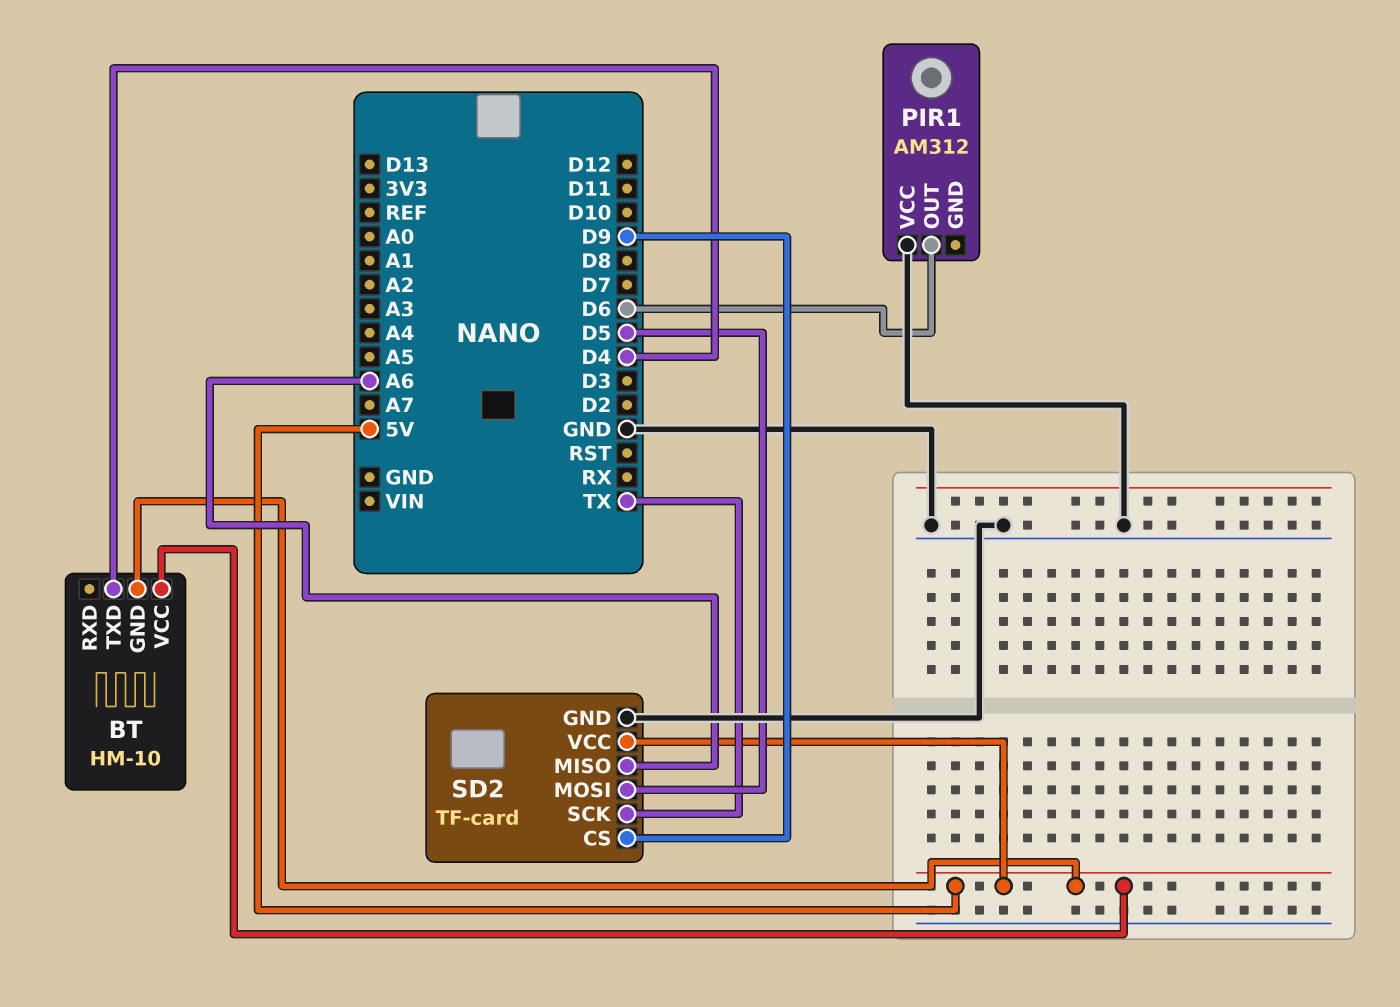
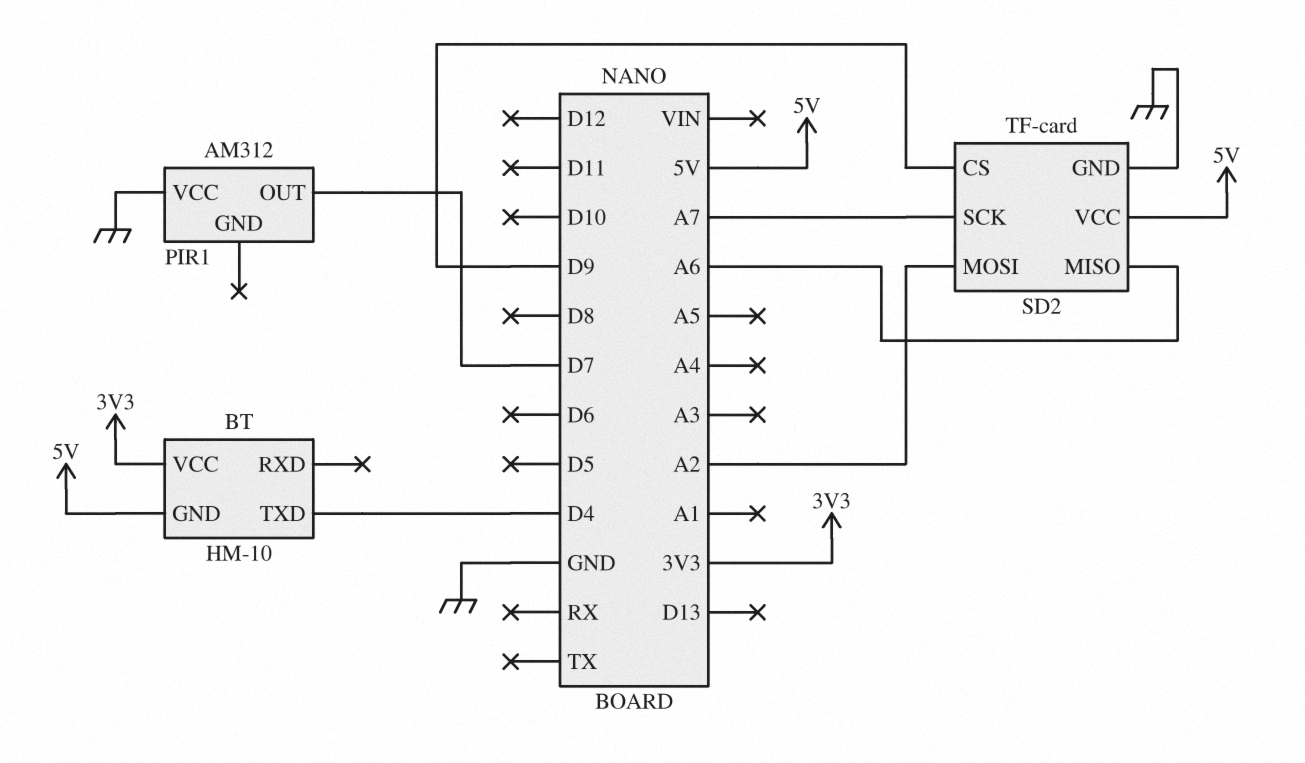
BT pin VCC: 5V -> 3V3
PIR1 pin OUT: D6 -> D7
SD2 pin MOSI: D5 -> A2
SD2 pin SCK: TX -> A7

